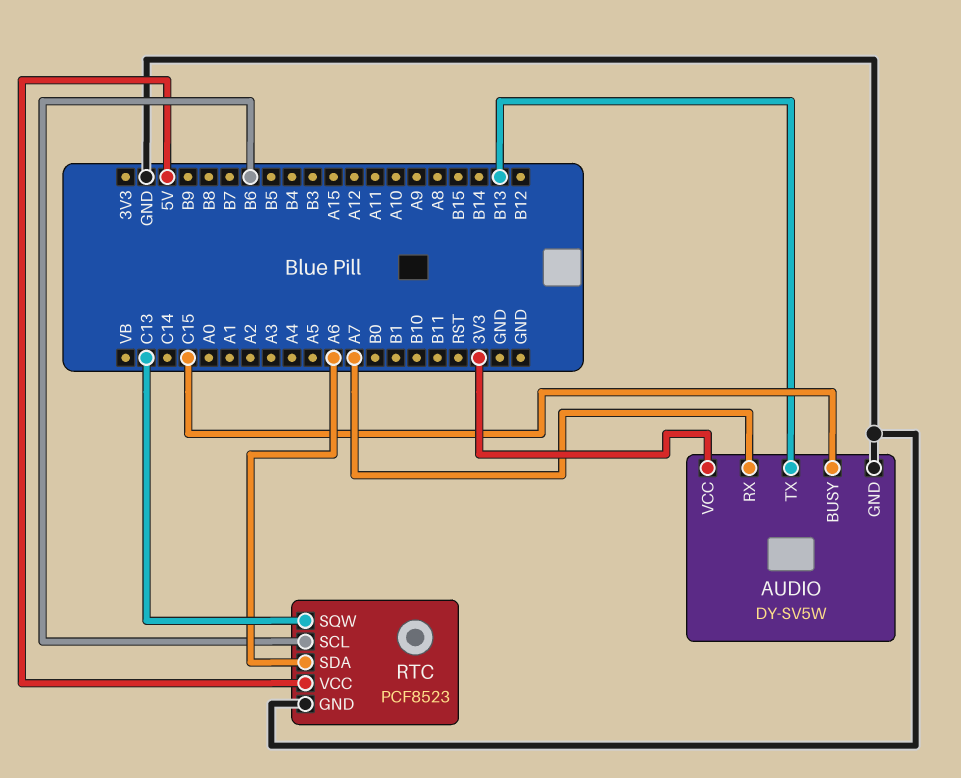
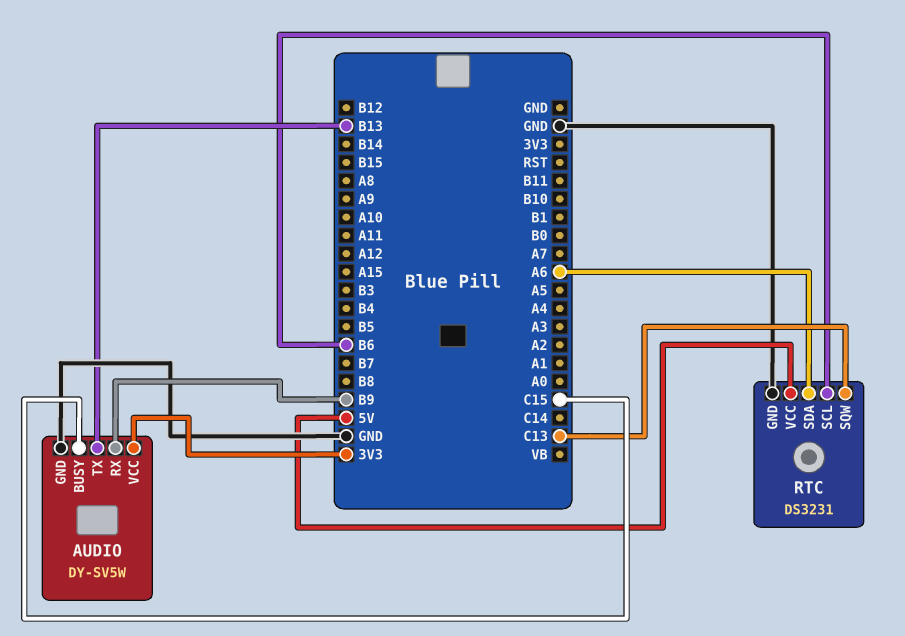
AUDIO pin RX: A7 -> B9
RTC: PCF8523 -> DS3231

